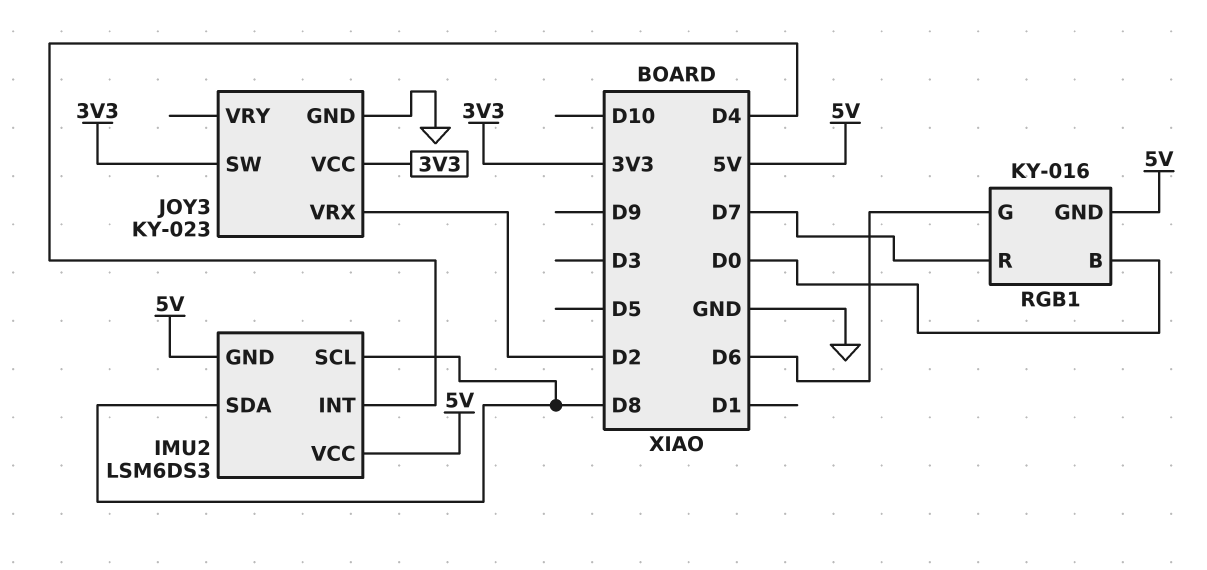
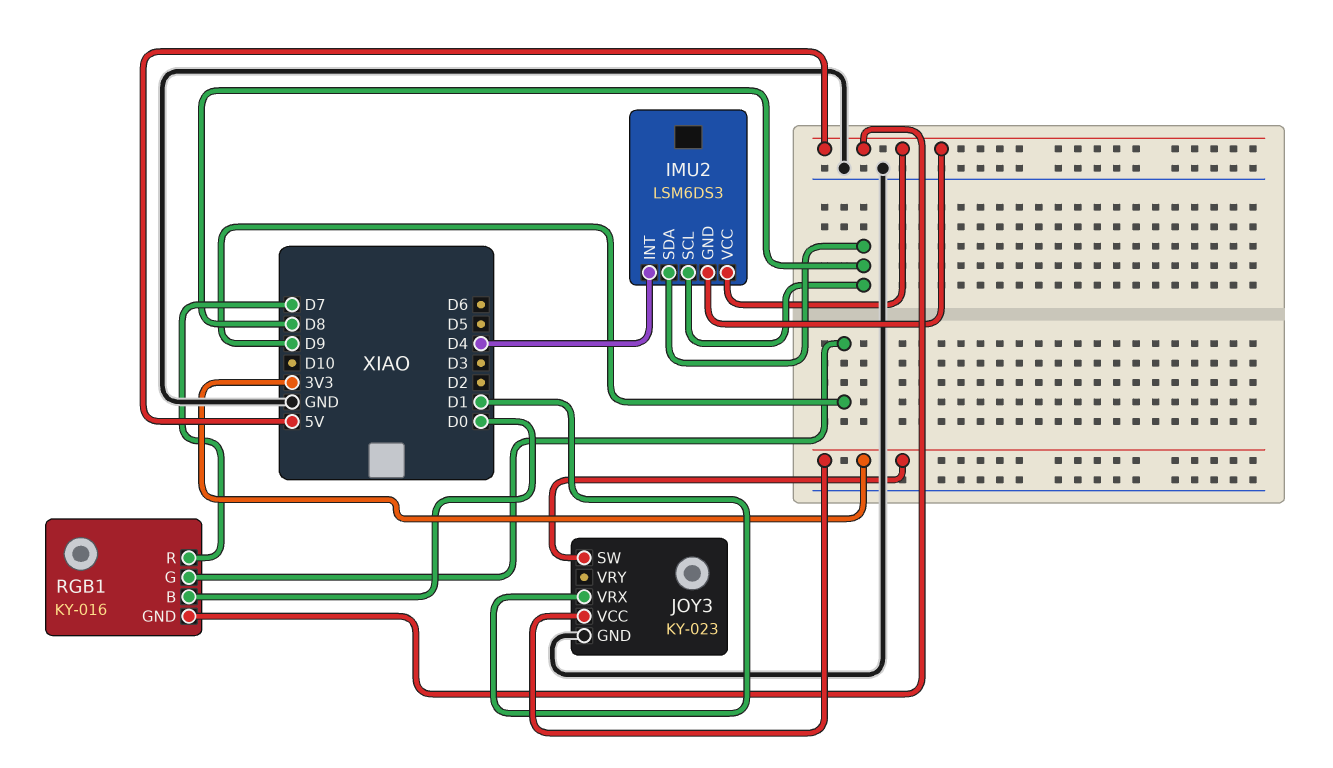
JOY3 pin VRX: D2 -> D1
RGB1 pin G: D6 -> D9

